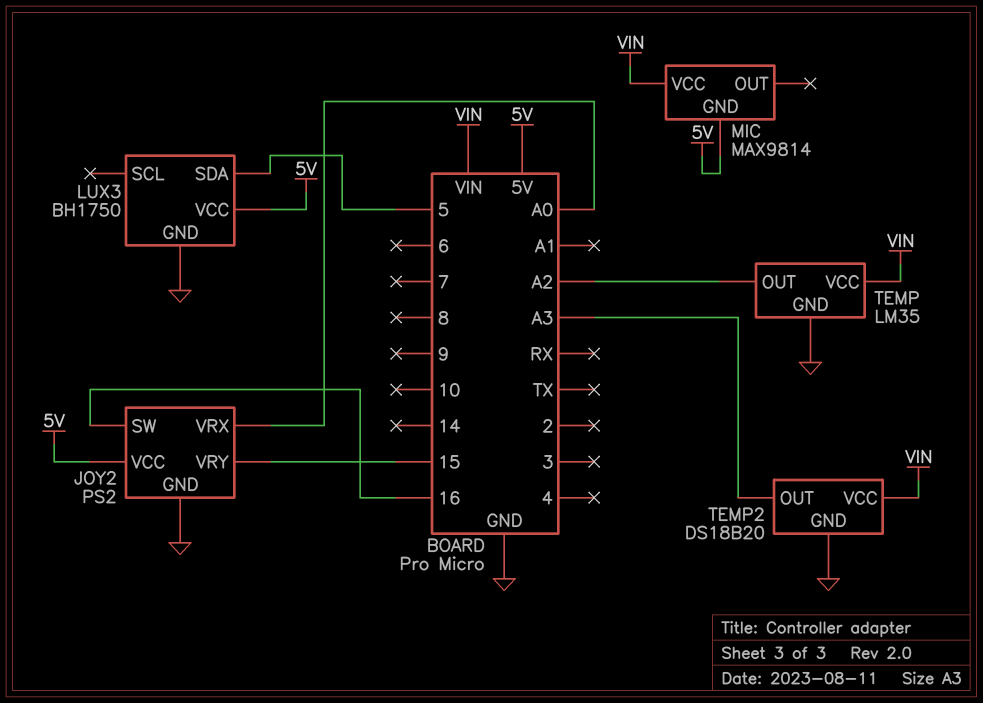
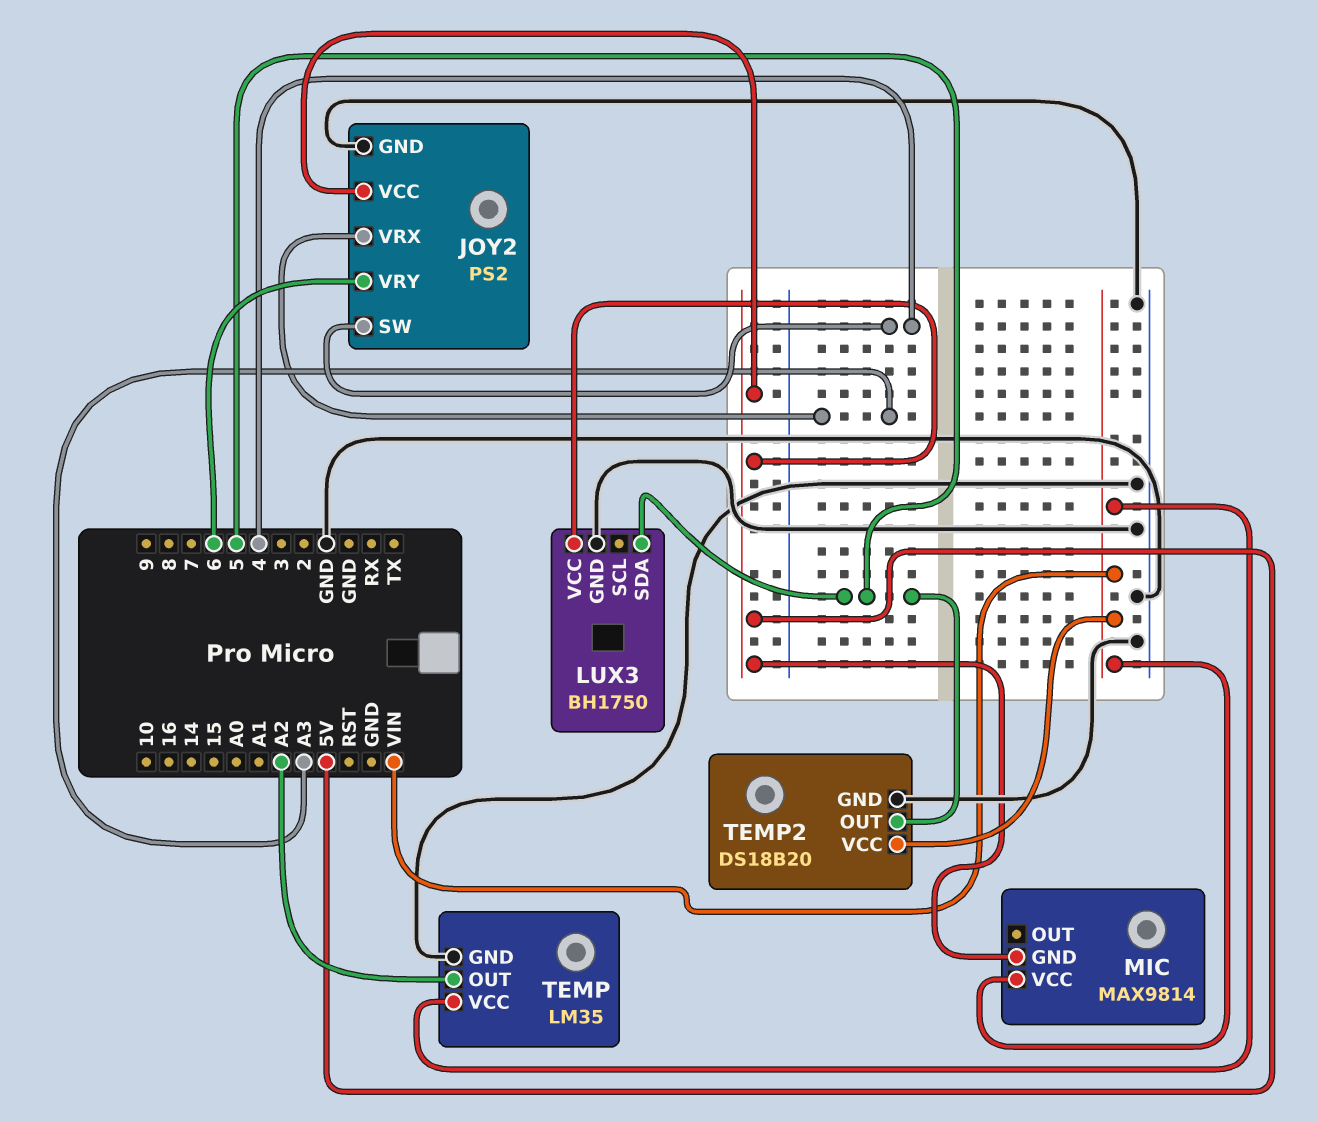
JOY2 pin SW: 16 -> 4
JOY2 pin VRX: A0 -> A3
JOY2 pin VRY: 15 -> 6
TEMP2 pin OUT: A3 -> 5

